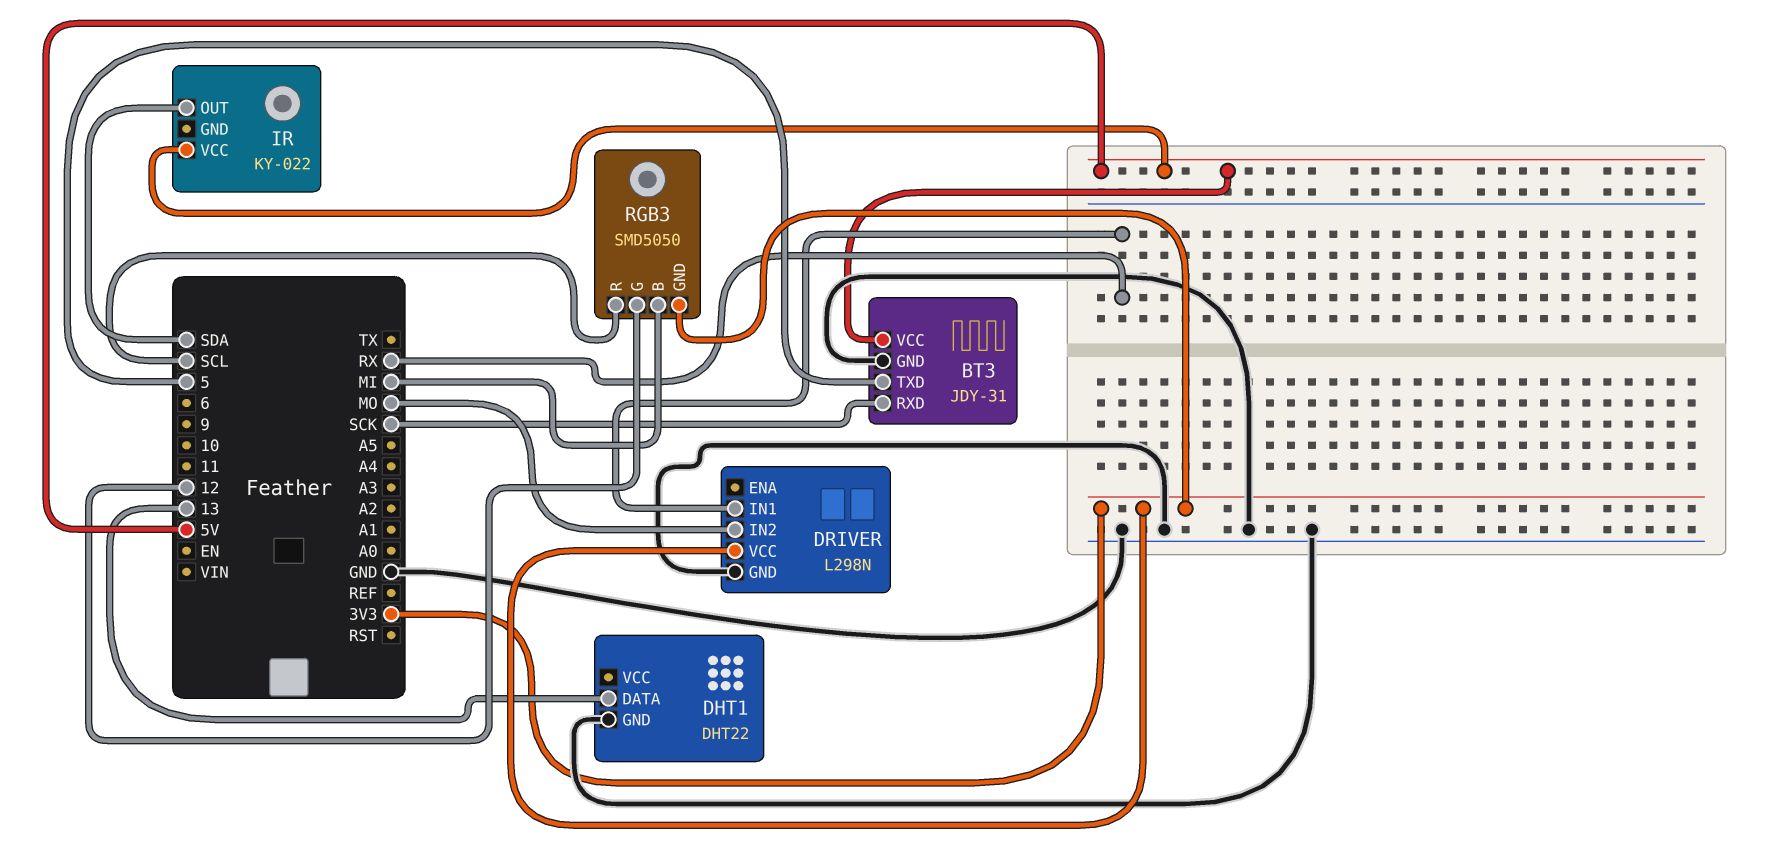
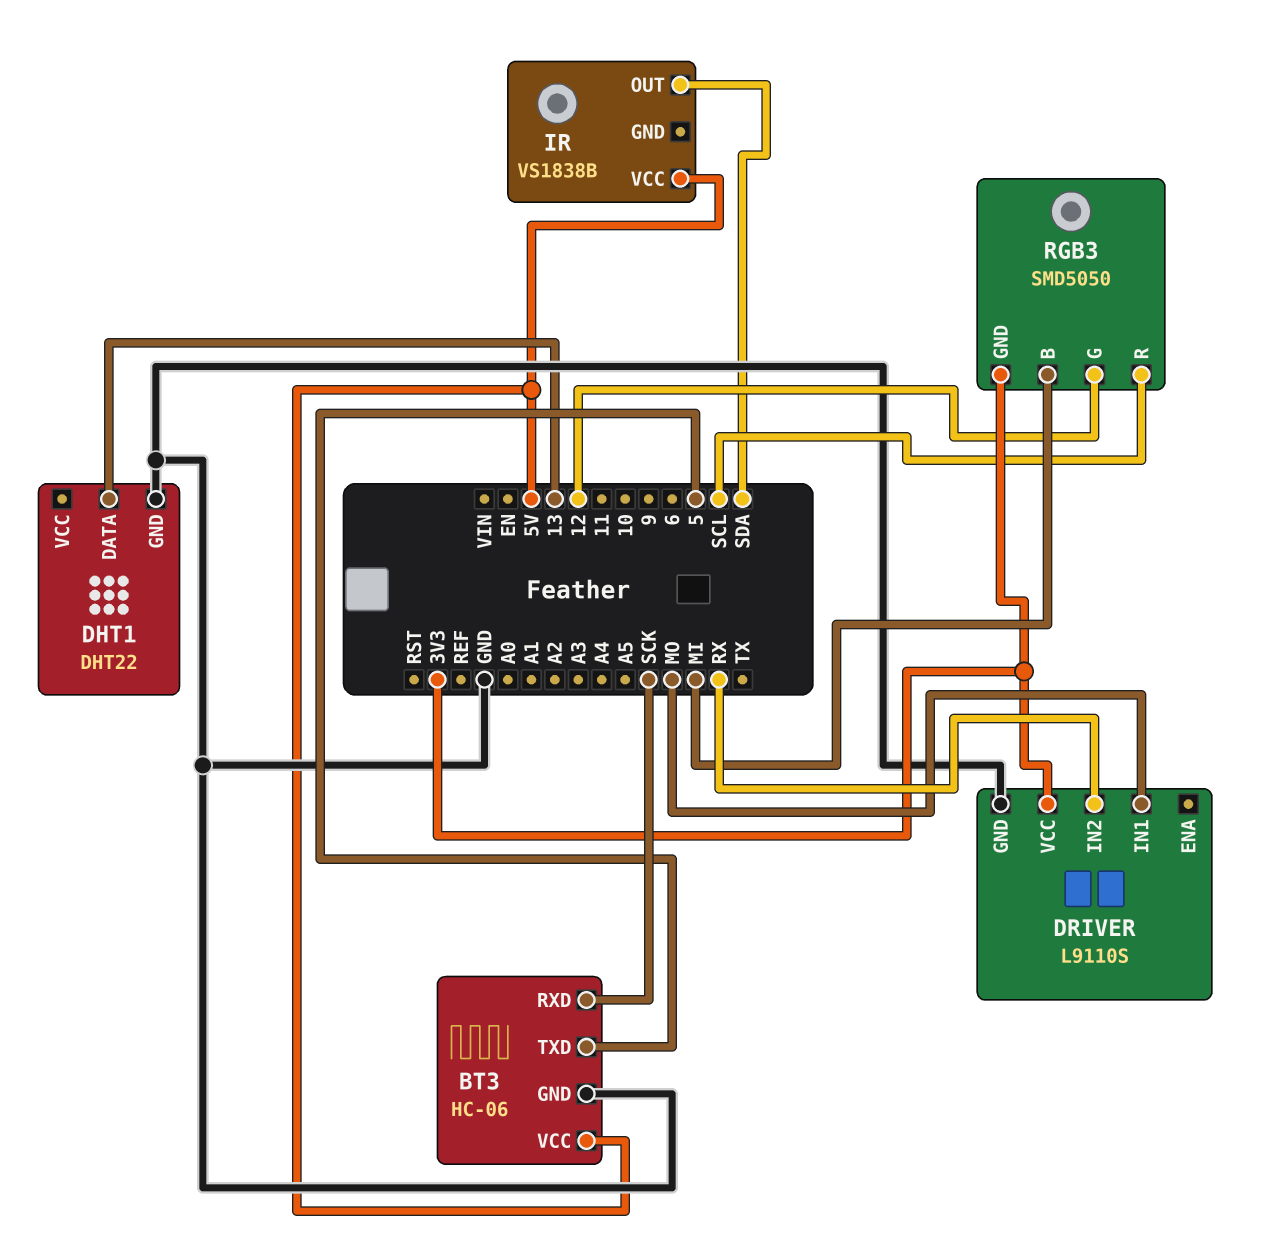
BT3: JDY-31 -> HC-06
DRIVER: L298N -> L9110S
DRIVER pin IN1: RX -> MO
DRIVER pin IN2: MO -> RX
IR: KY-022 -> VS1838B

